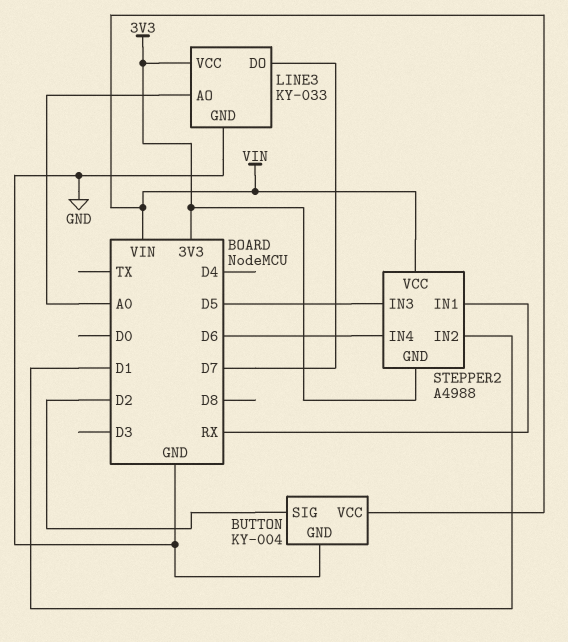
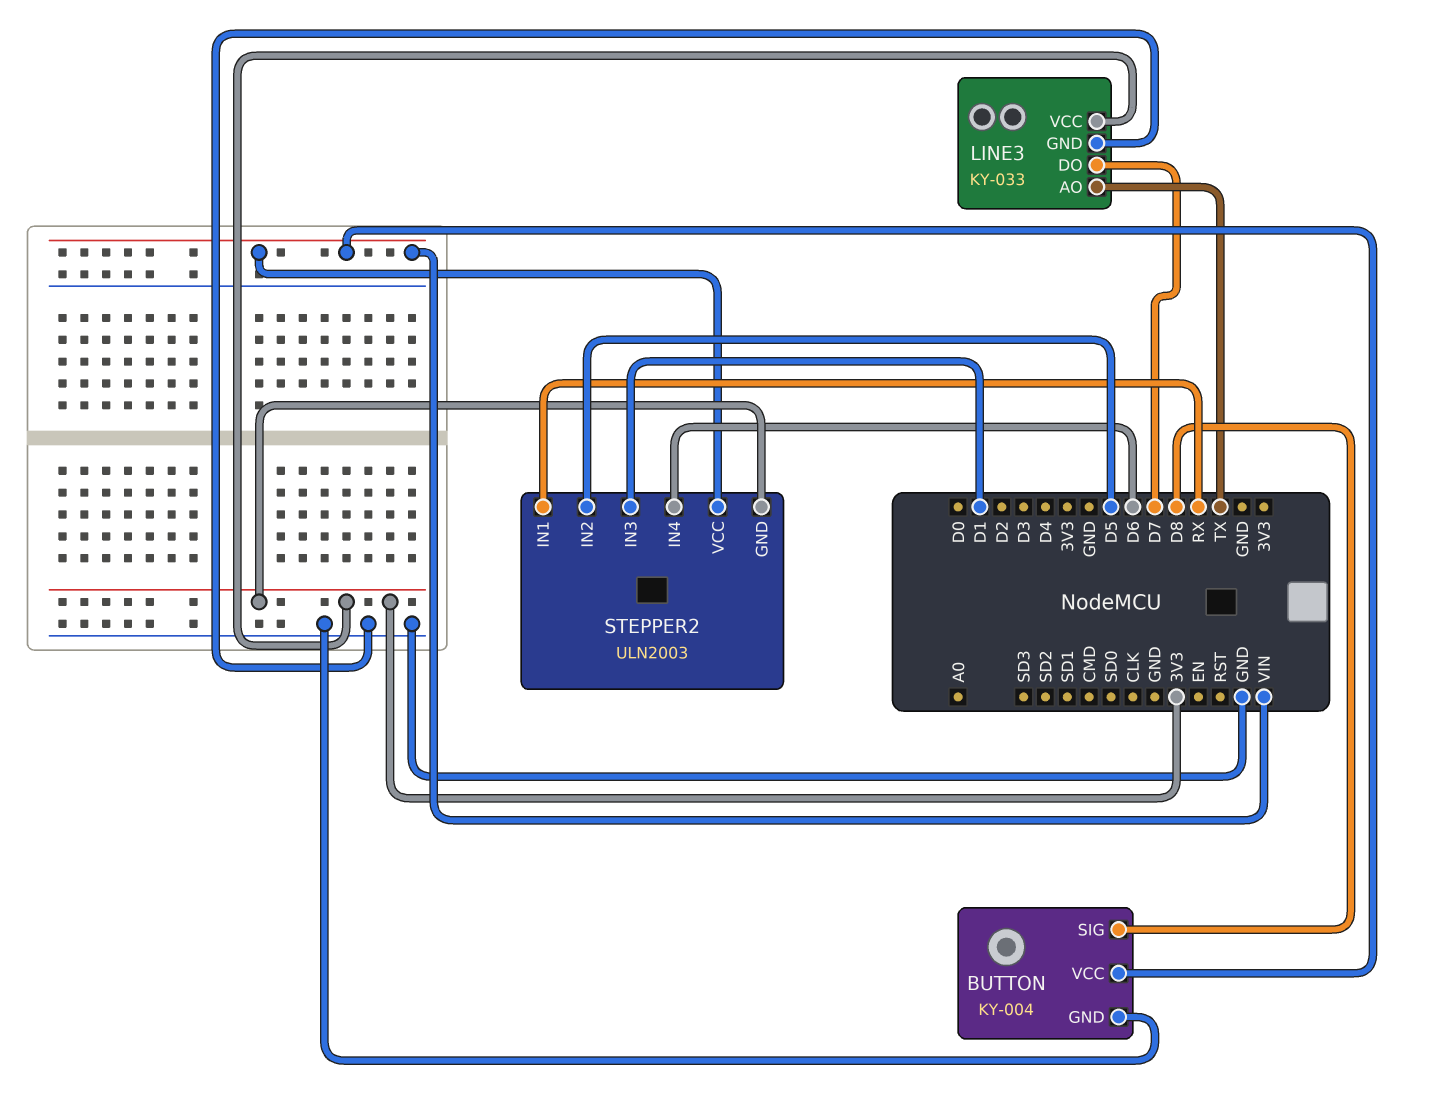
BUTTON pin SIG: D2 -> D8
LINE3 pin AO: A0 -> TX
STEPPER2: A4988 -> ULN2003
STEPPER2 pin IN2: D1 -> D5
STEPPER2 pin IN3: D5 -> D1

